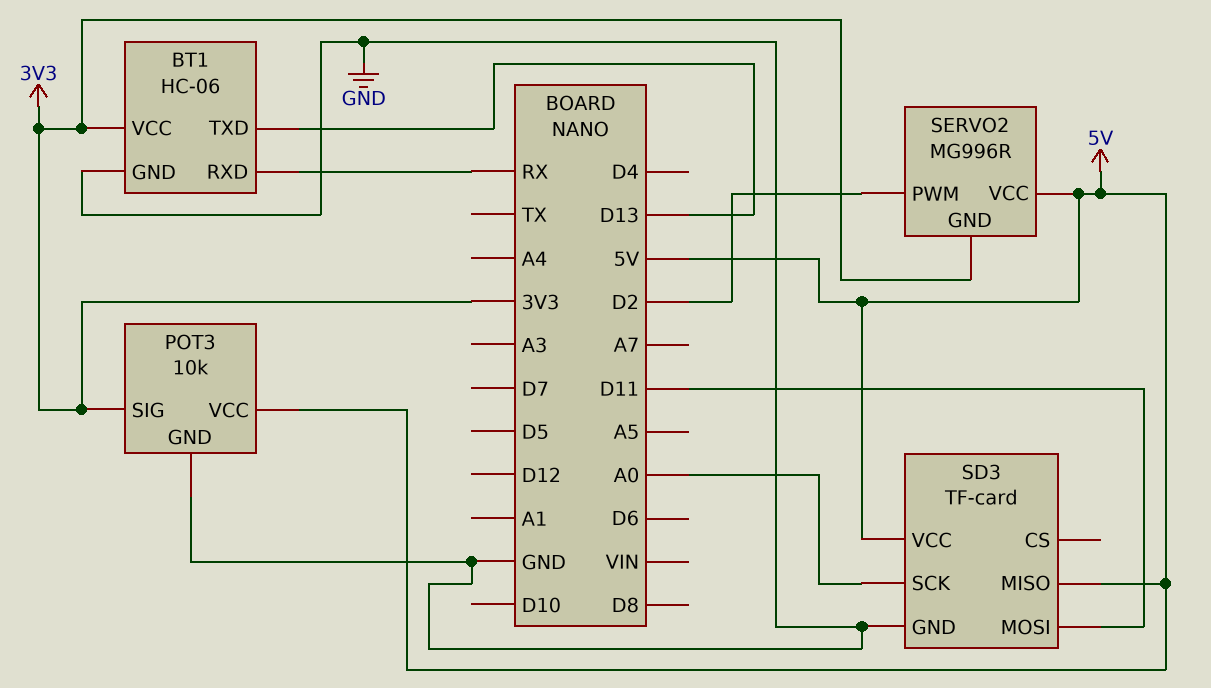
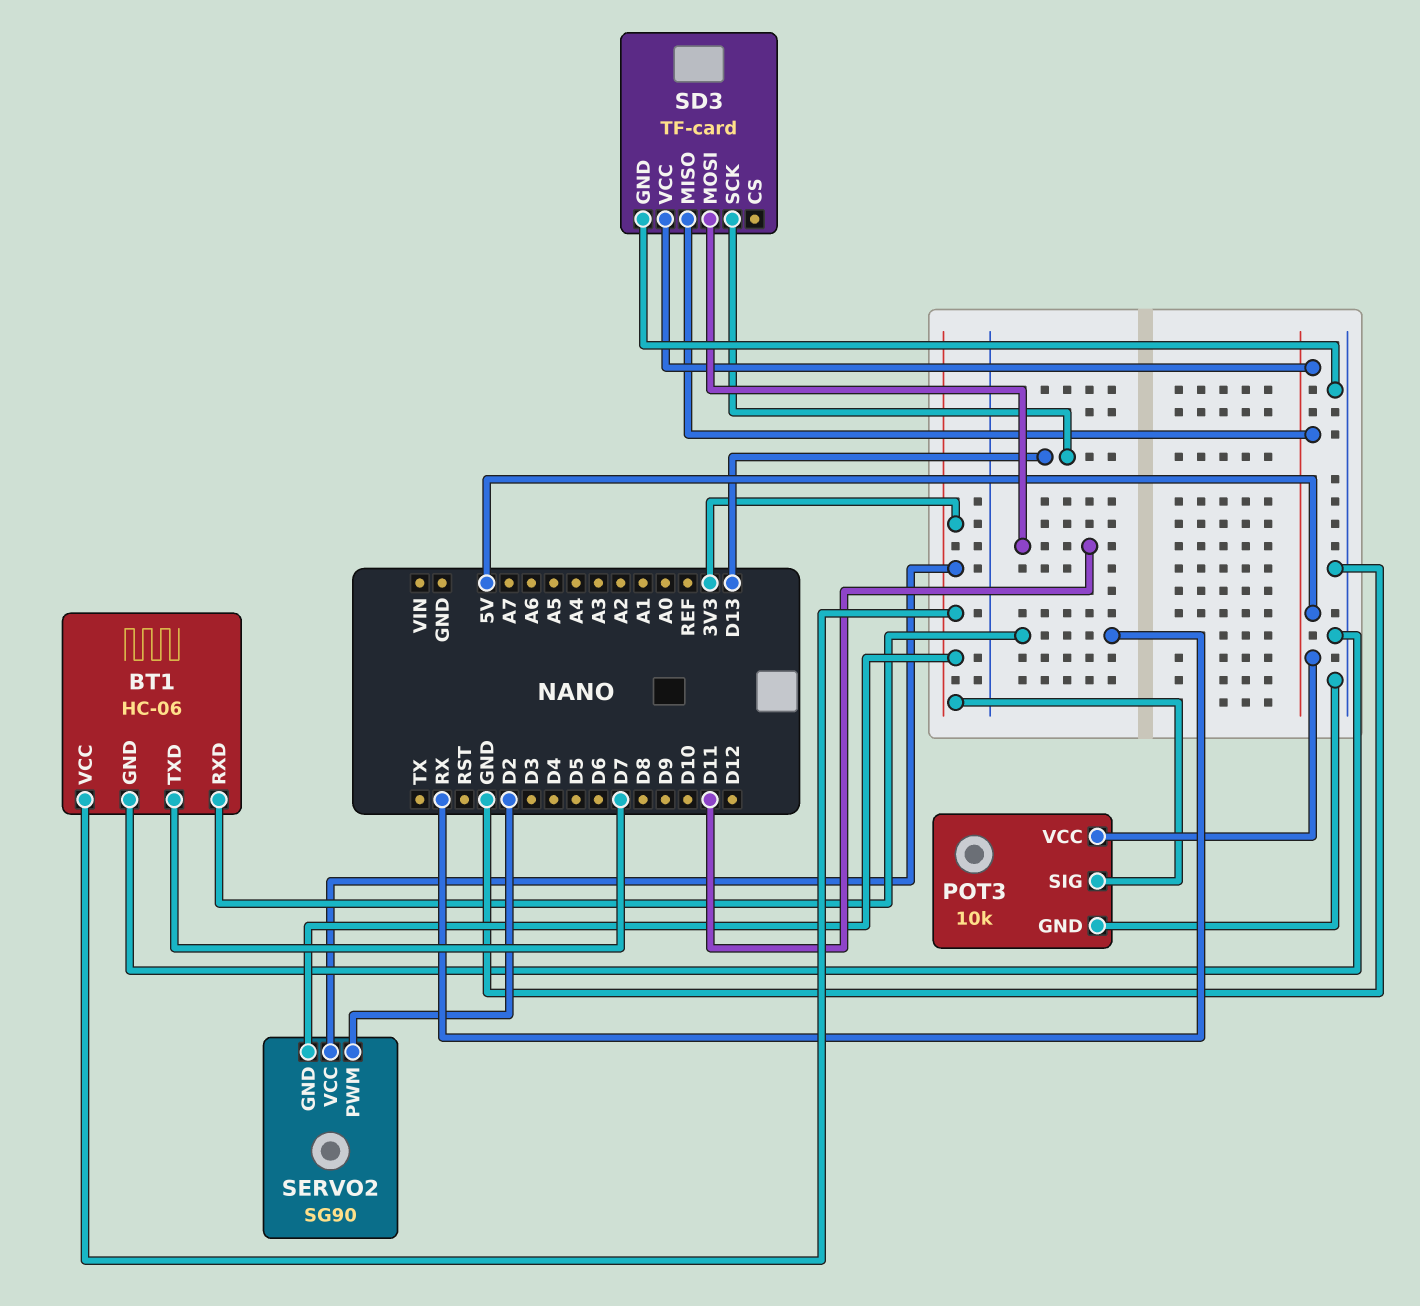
BT1 pin TXD: D13 -> D7
SD3 pin SCK: A0 -> D13
SERVO2: MG996R -> SG90
SERVO2 pin VCC: 5V -> 3V3

